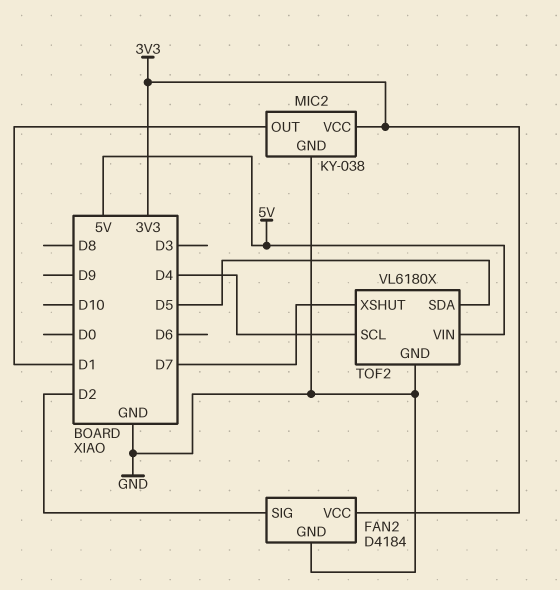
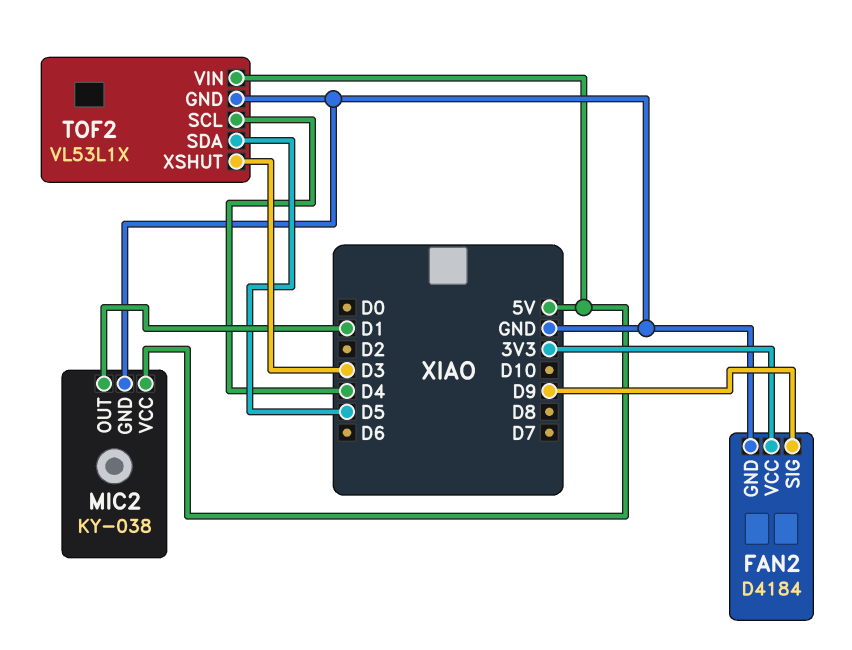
FAN2 pin SIG: D2 -> D9
MIC2 pin VCC: 3V3 -> 5V
TOF2: VL6180X -> VL53L1X
TOF2 pin XSHUT: D7 -> D3

